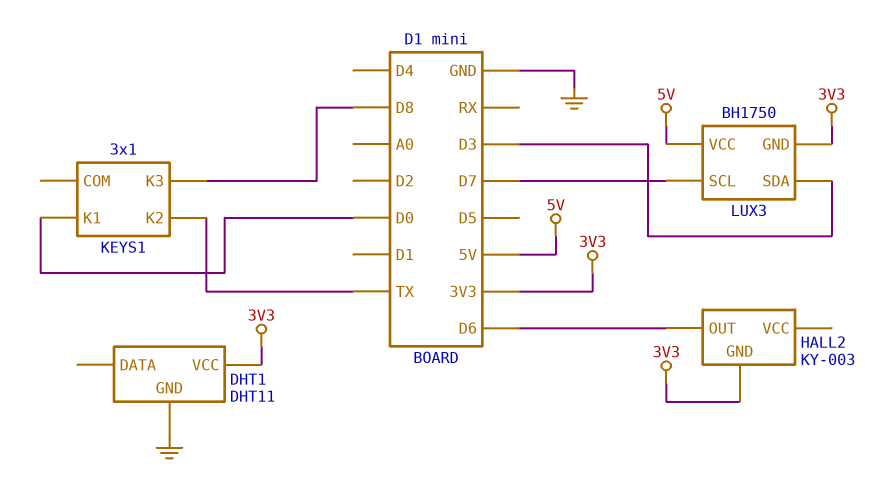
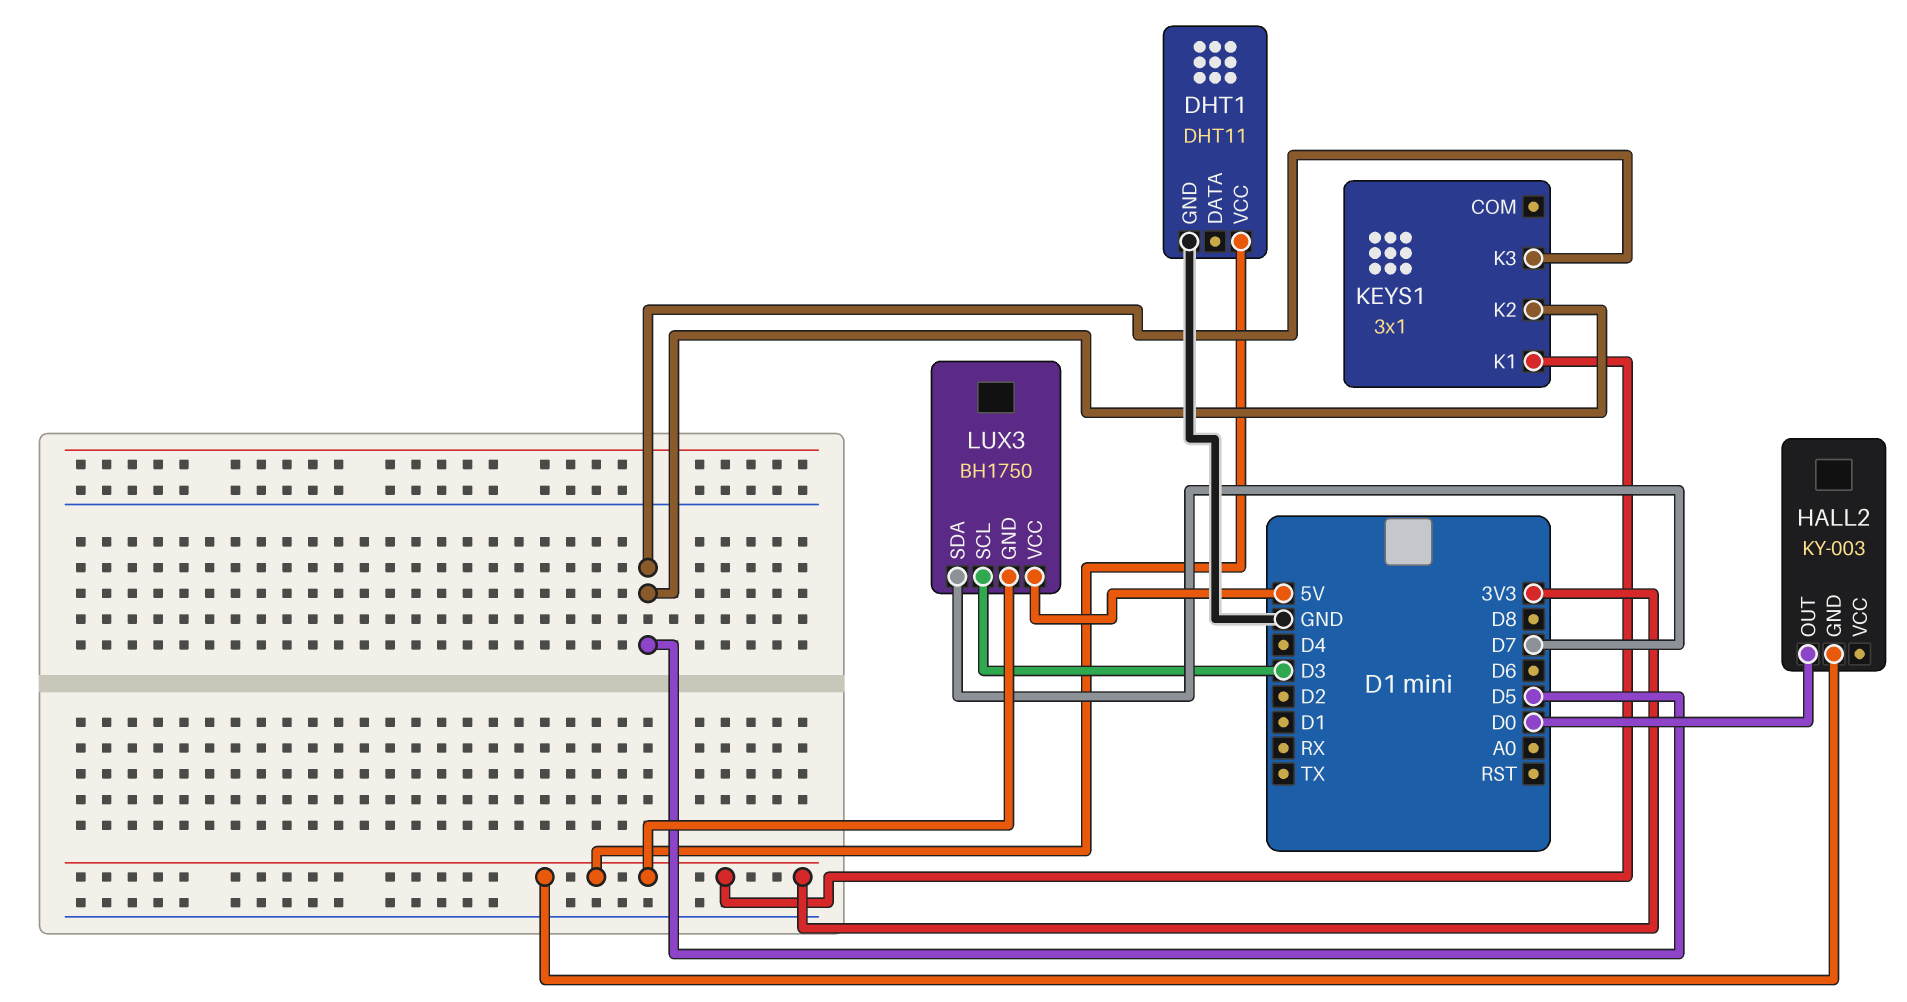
HALL2 pin OUT: D6 -> D0
KEYS1 pin K1: D0 -> 3V3
KEYS1 pin K2: TX -> D5
KEYS1 pin K3: D8 -> D5
LUX3 pin SCL: D7 -> D3
LUX3 pin SDA: D3 -> D7

